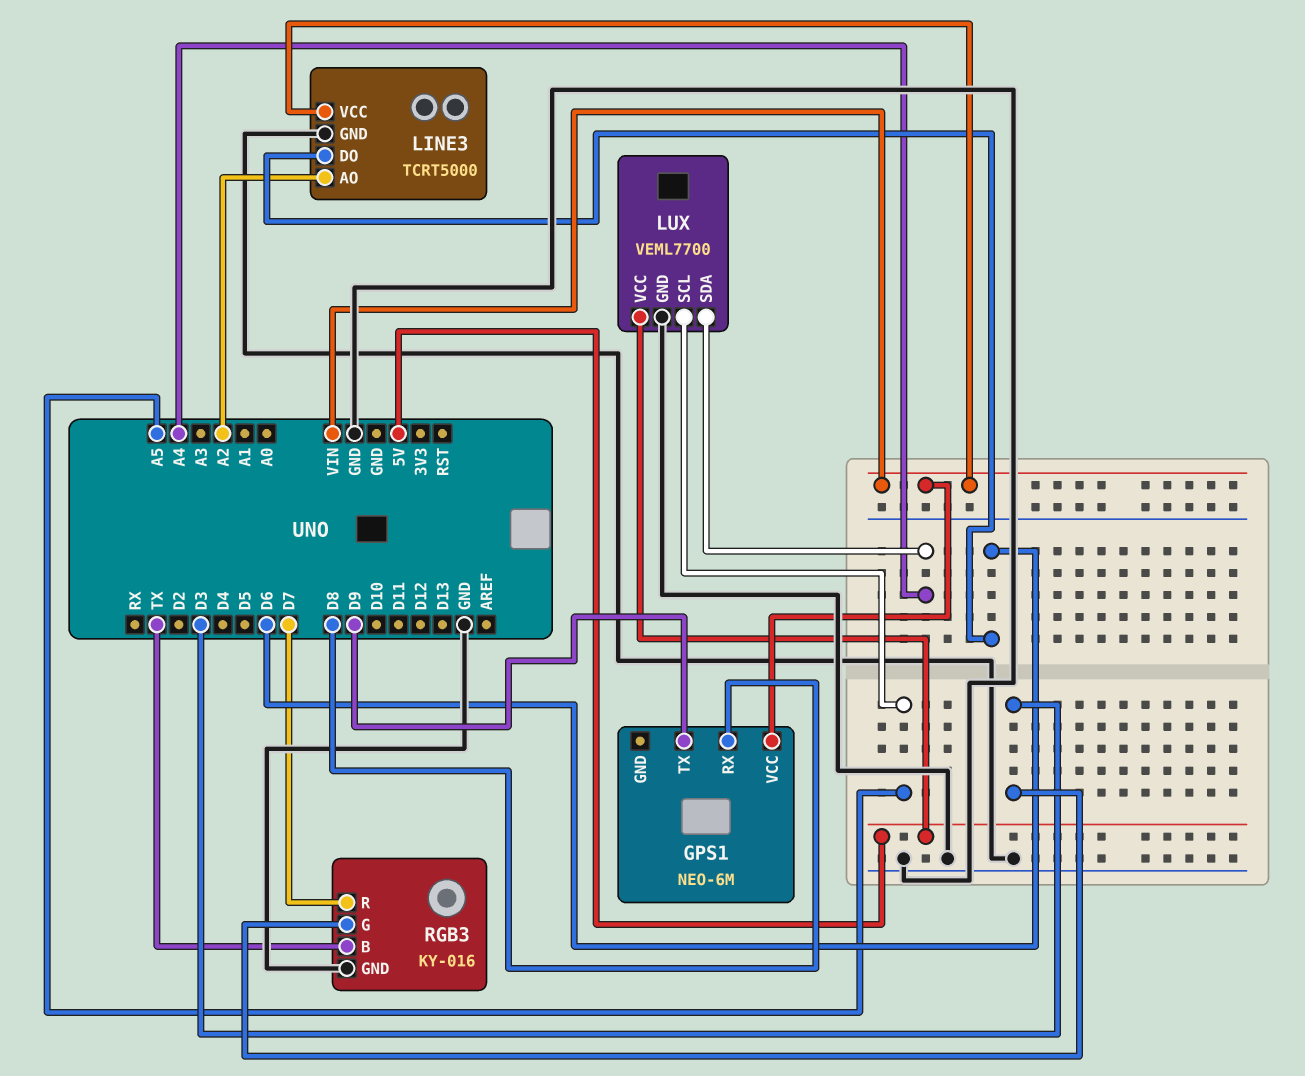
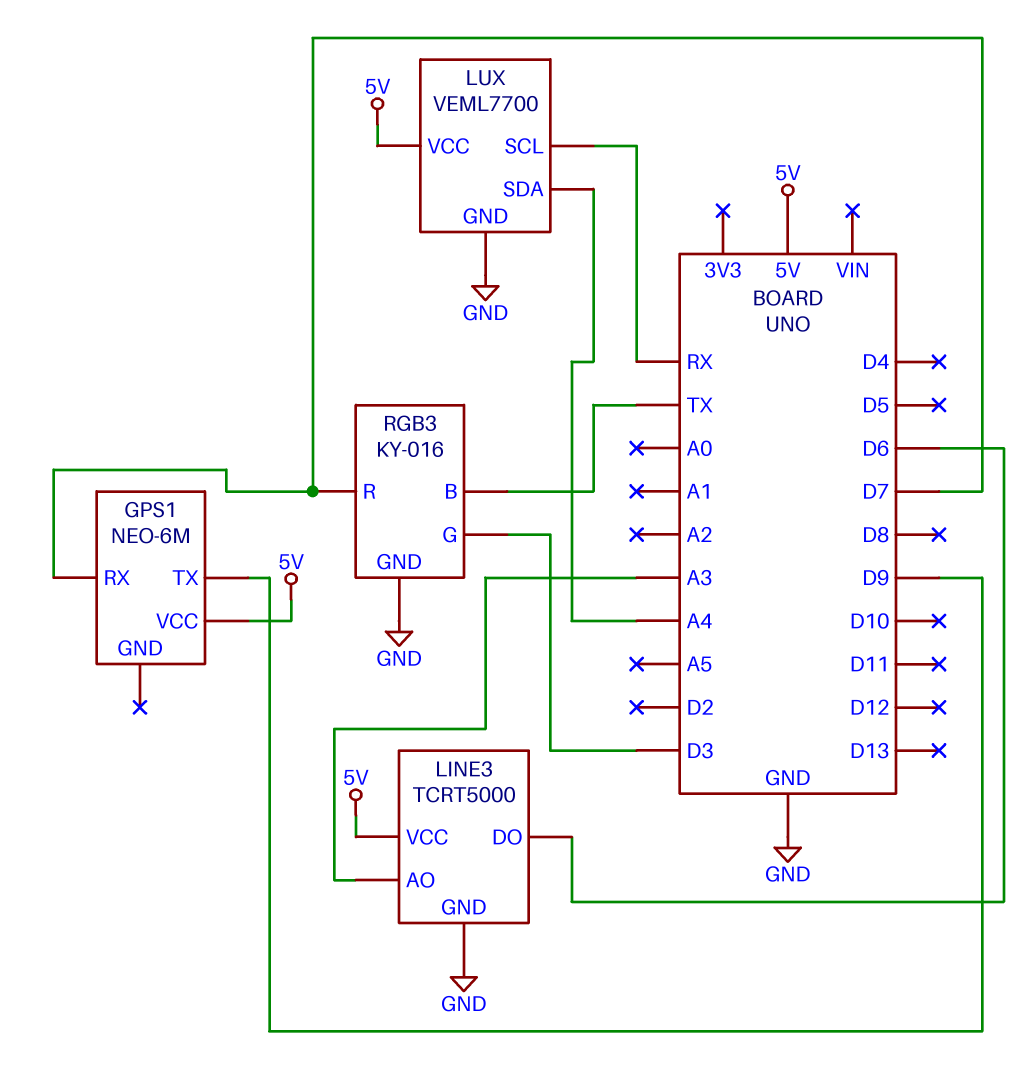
GPS1 pin RX: D8 -> D7
GPS1 pin VCC: VIN -> 5V
LINE3 pin AO: A2 -> A3
LINE3 pin VCC: VIN -> 5V
LUX pin SCL: A5 -> RX

